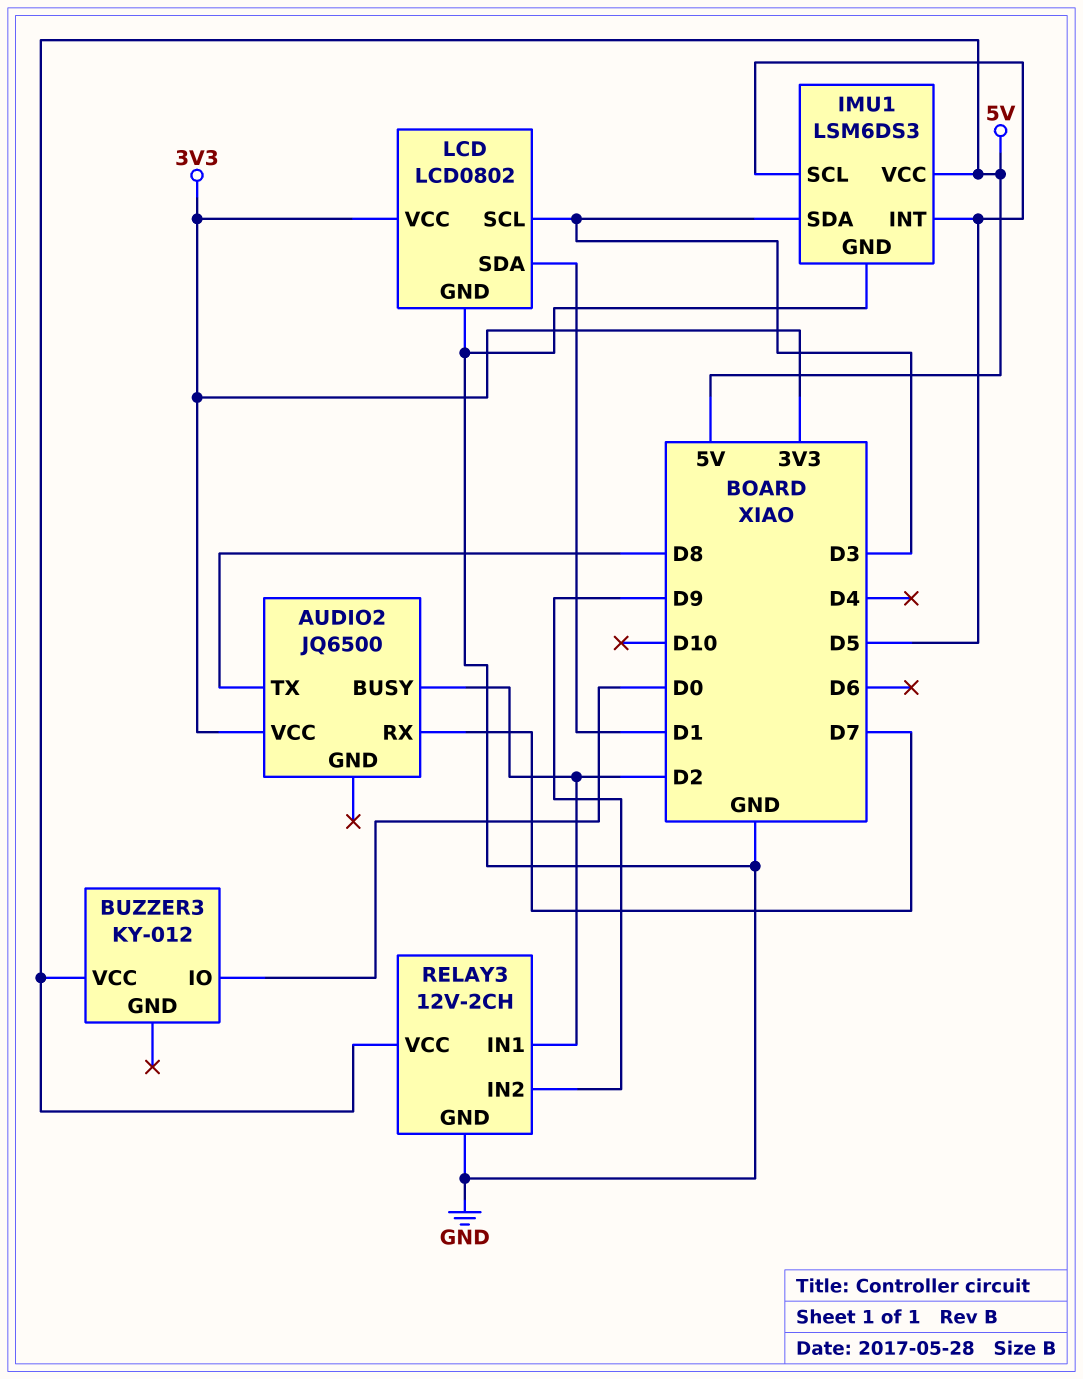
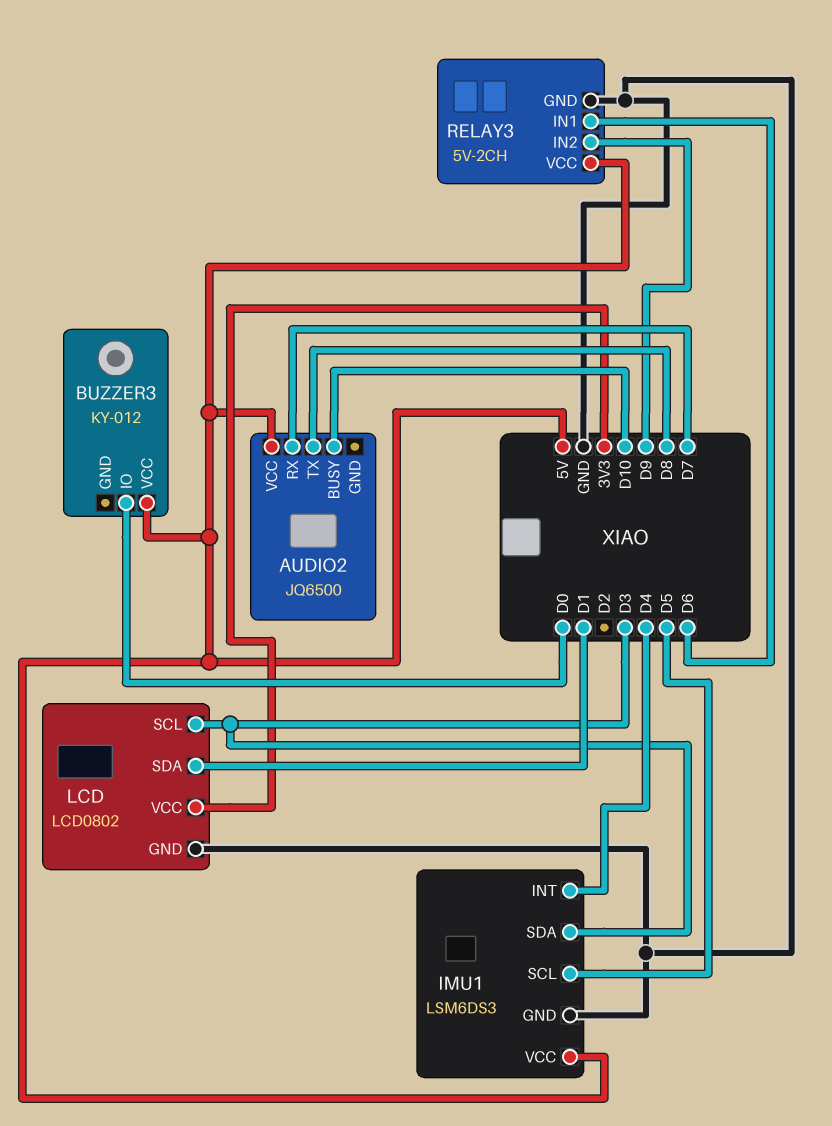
AUDIO2 pin BUSY: D2 -> D10
AUDIO2 pin VCC: 3V3 -> 5V
IMU1 pin INT: D5 -> D4
RELAY3: 12V-2CH -> 5V-2CH
RELAY3 pin IN1: D2 -> D6

